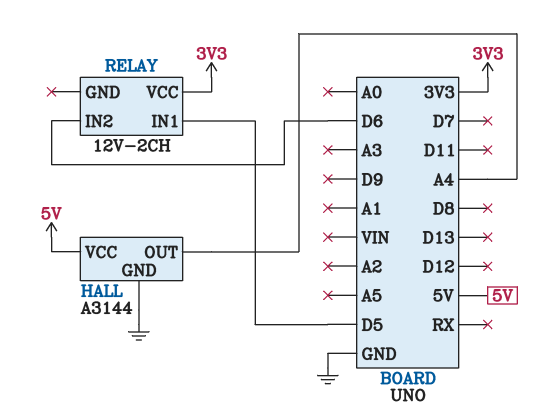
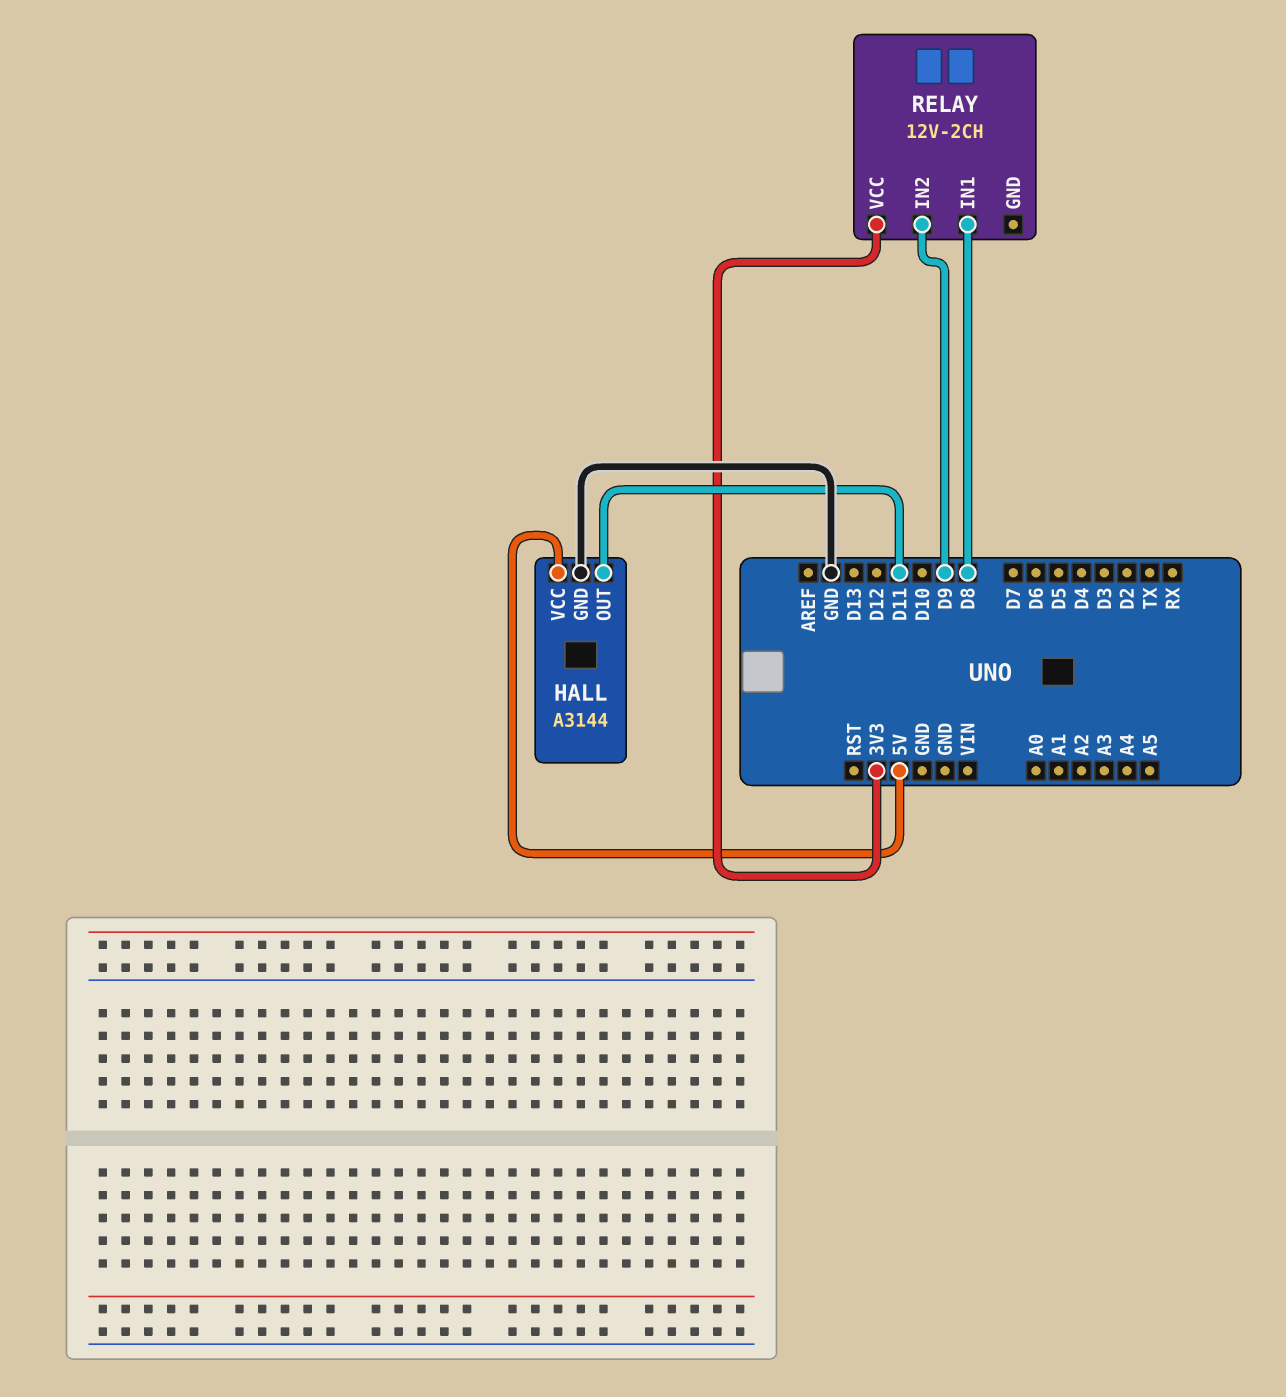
HALL pin OUT: A4 -> D11
RELAY pin IN1: D5 -> D8
RELAY pin IN2: D6 -> D9

